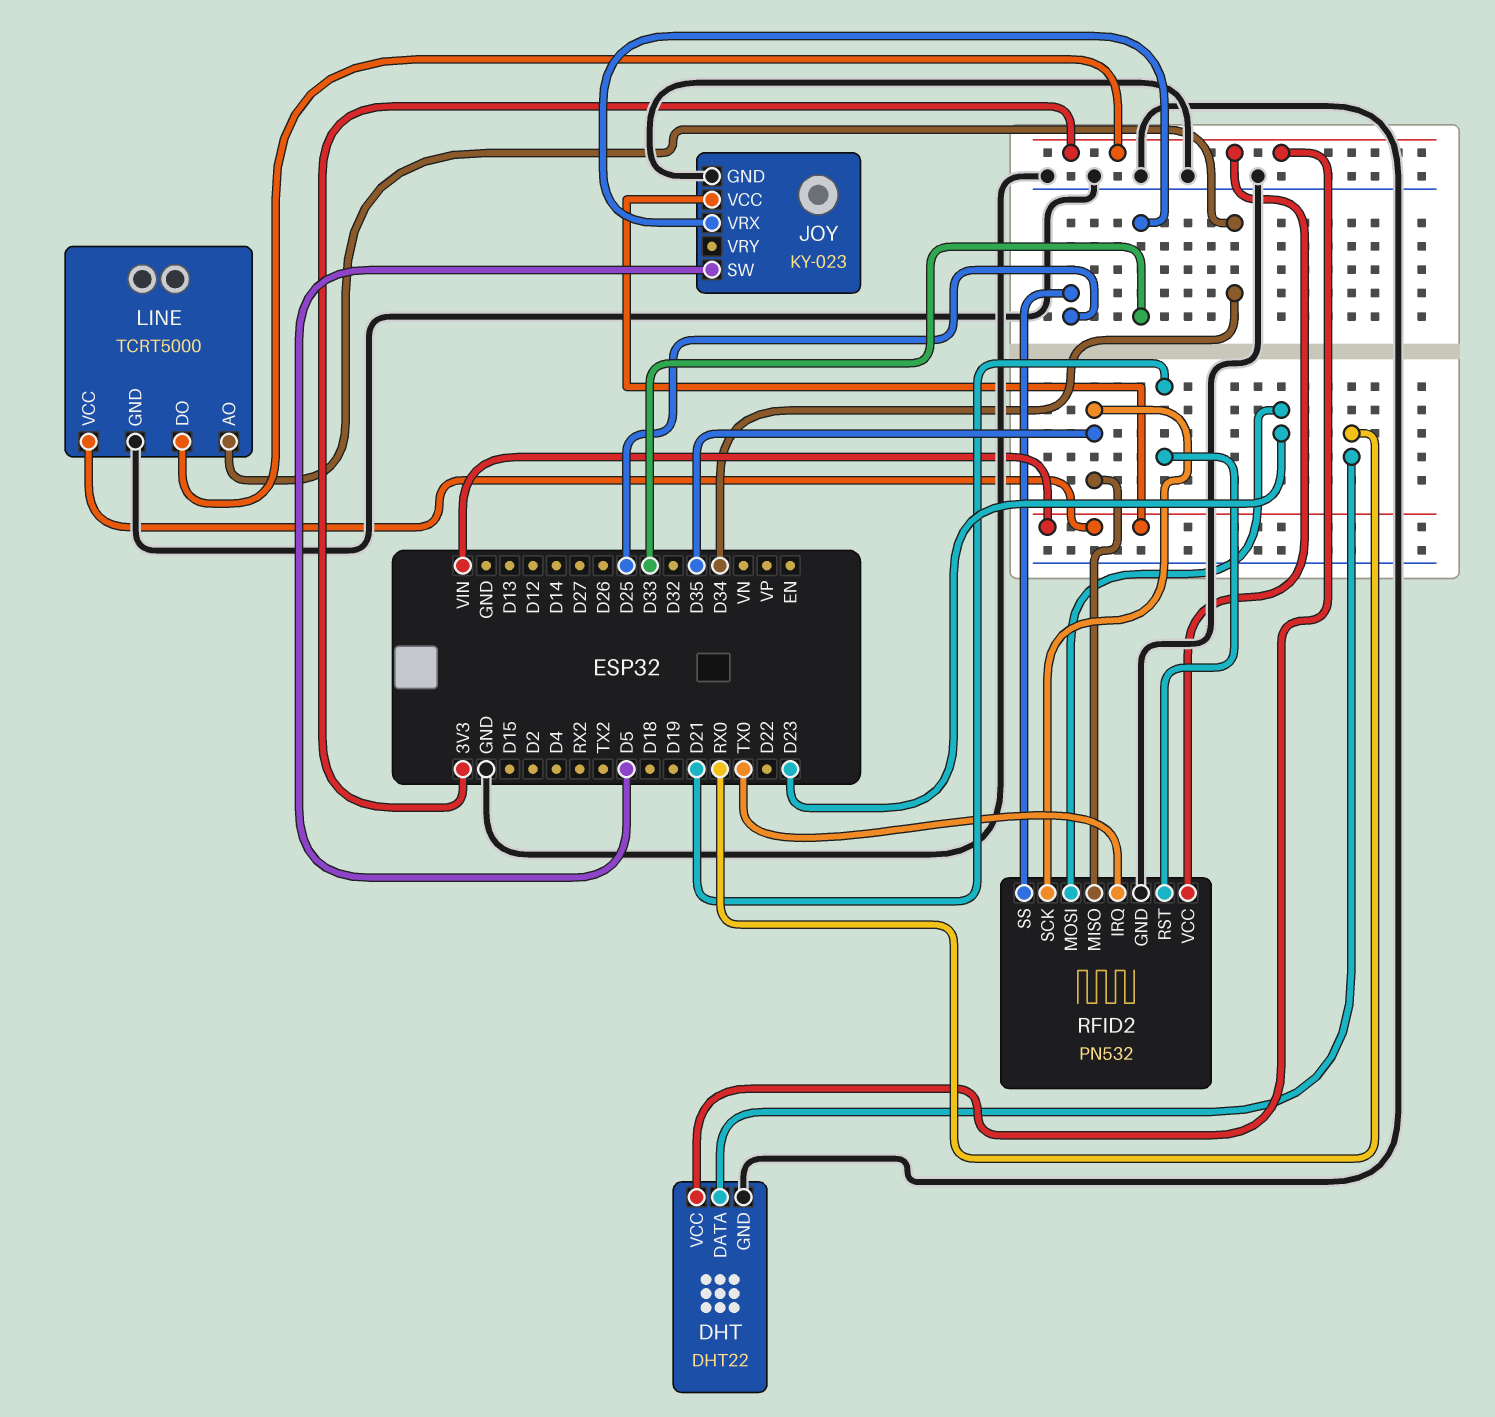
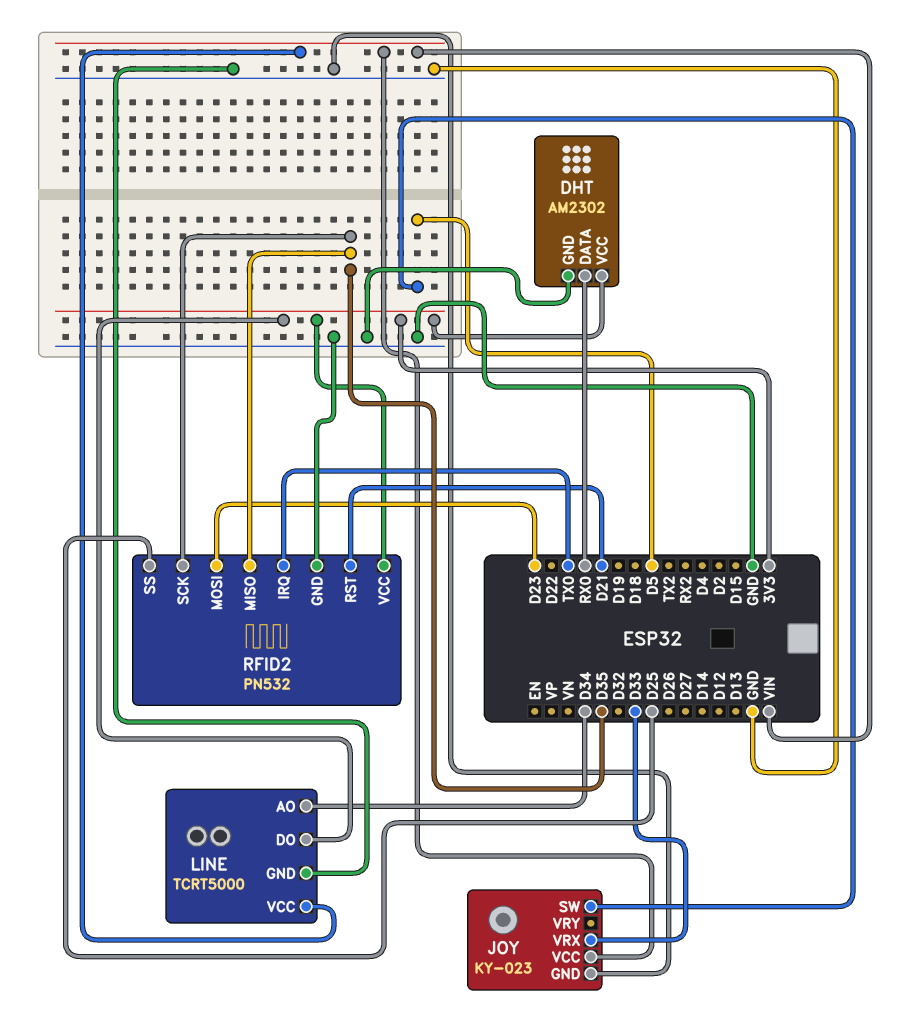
DHT: DHT22 -> AM2302

